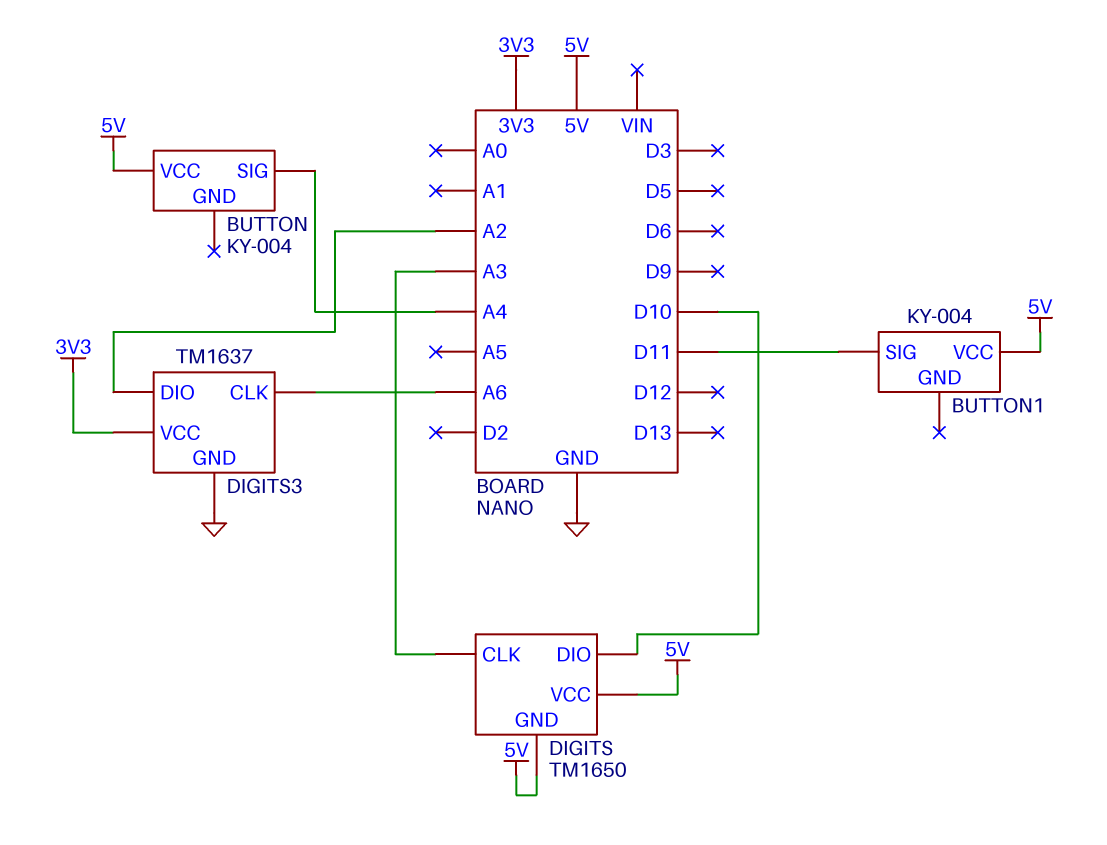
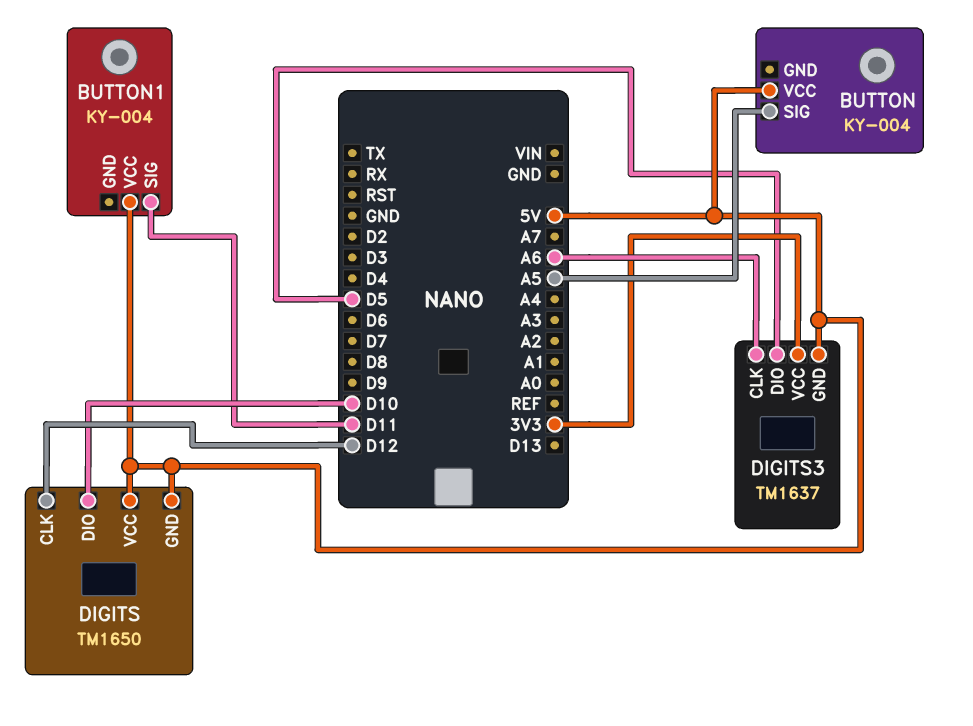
BUTTON pin SIG: A4 -> A5
DIGITS pin CLK: A3 -> D12
DIGITS3 pin DIO: A2 -> D5
DIGITS3 pin GND: GND -> 5V

